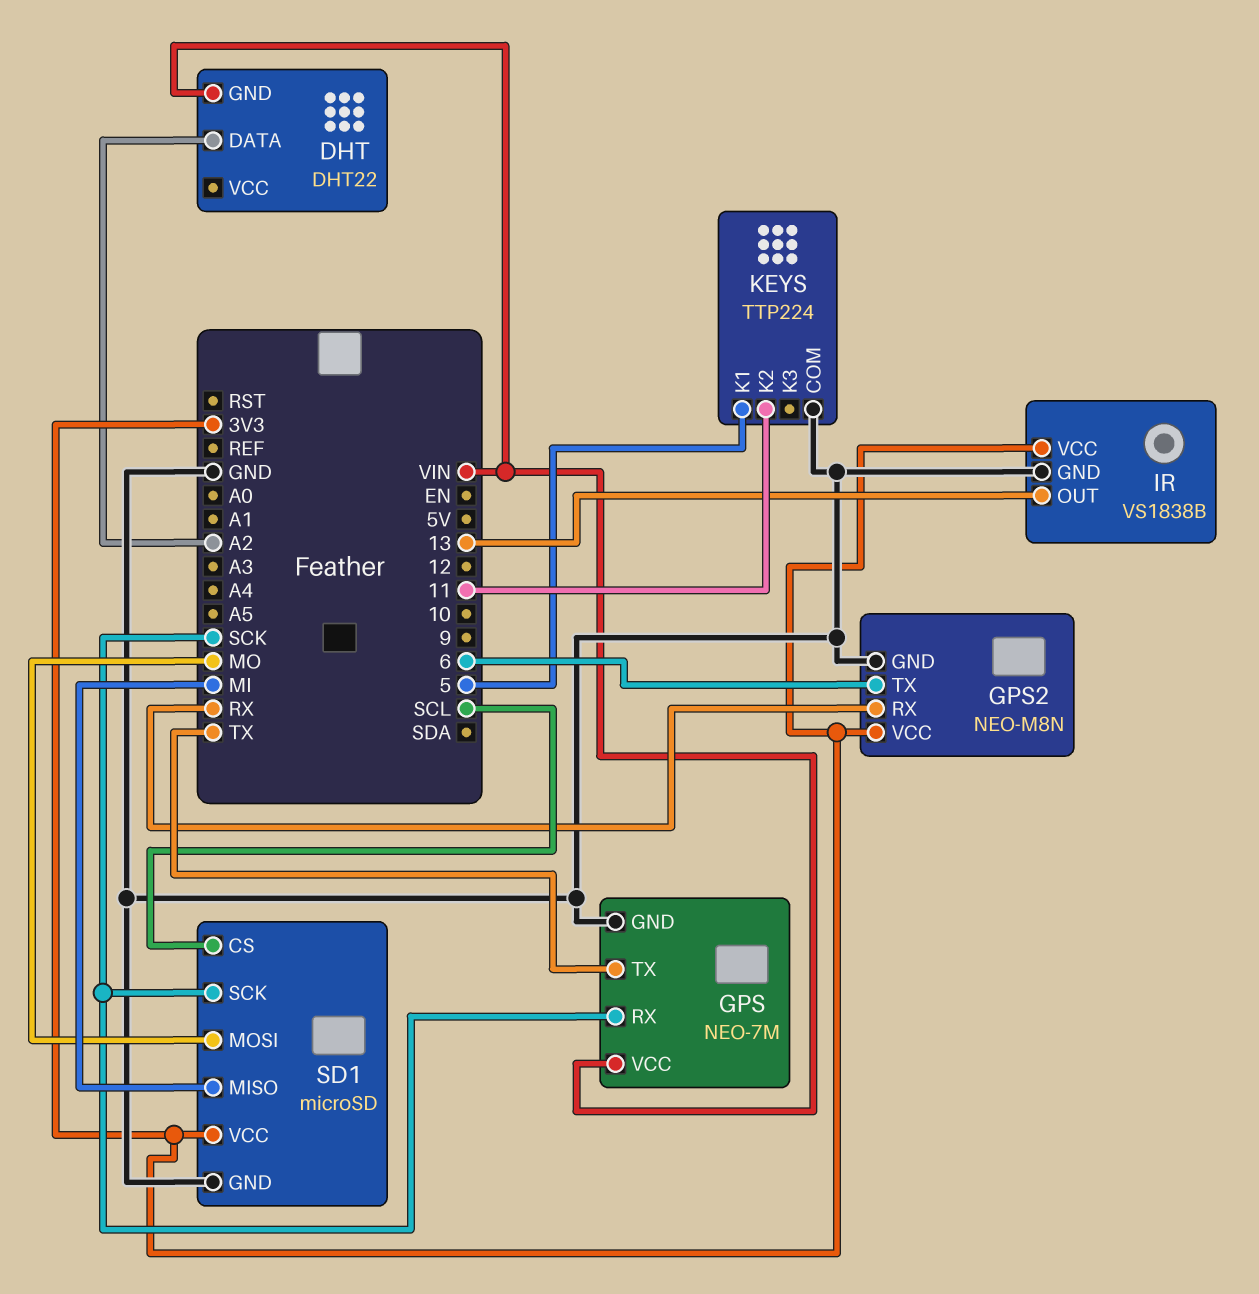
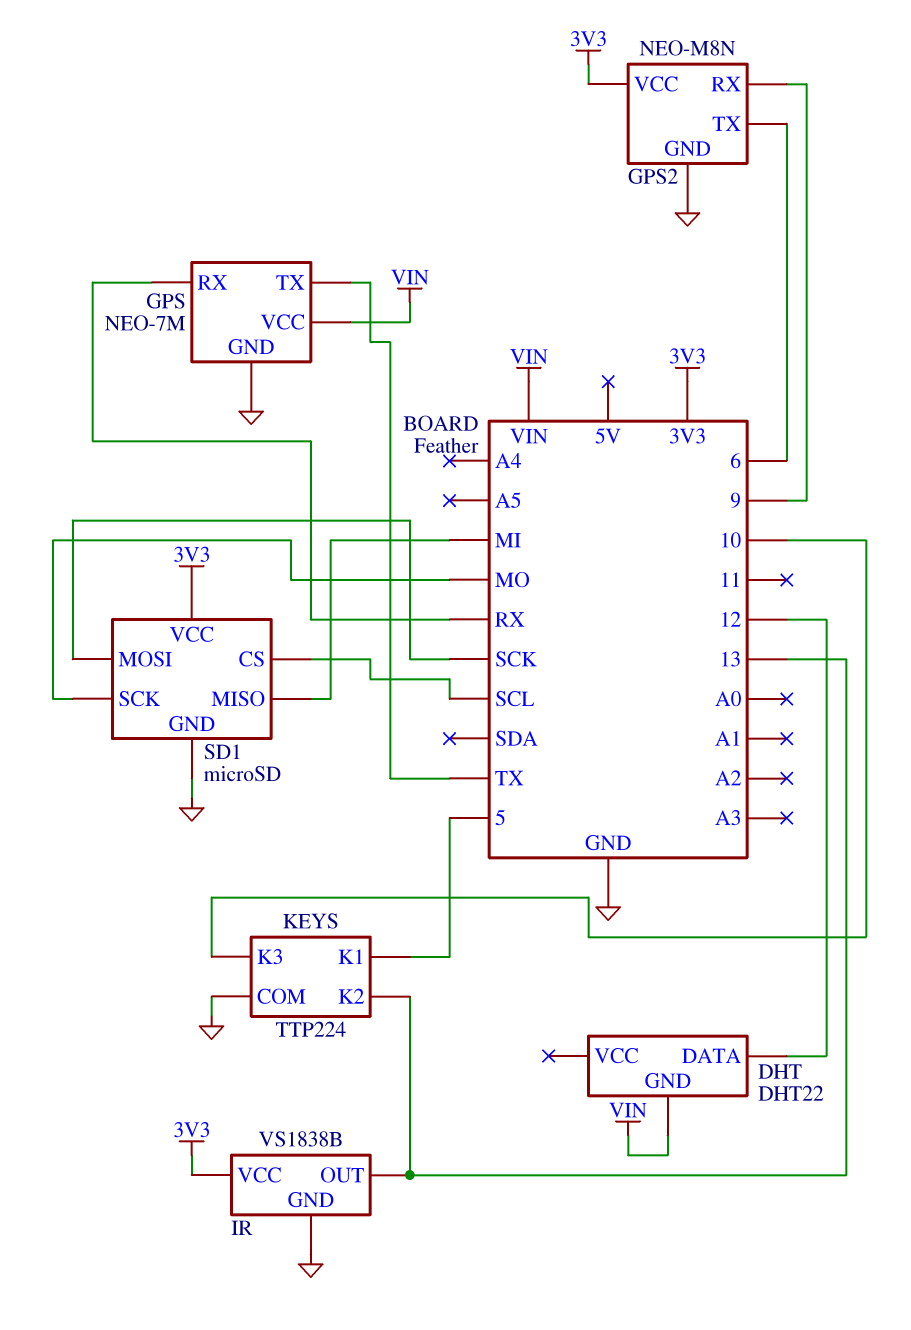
DHT pin DATA: A2 -> 12
GPS pin RX: SCK -> RX
GPS2 pin RX: RX -> 9
KEYS pin K2: 11 -> 13
KEYS pin K3: none -> 10
SD1 pin MOSI: MO -> SCK
SD1 pin SCK: SCK -> MO

